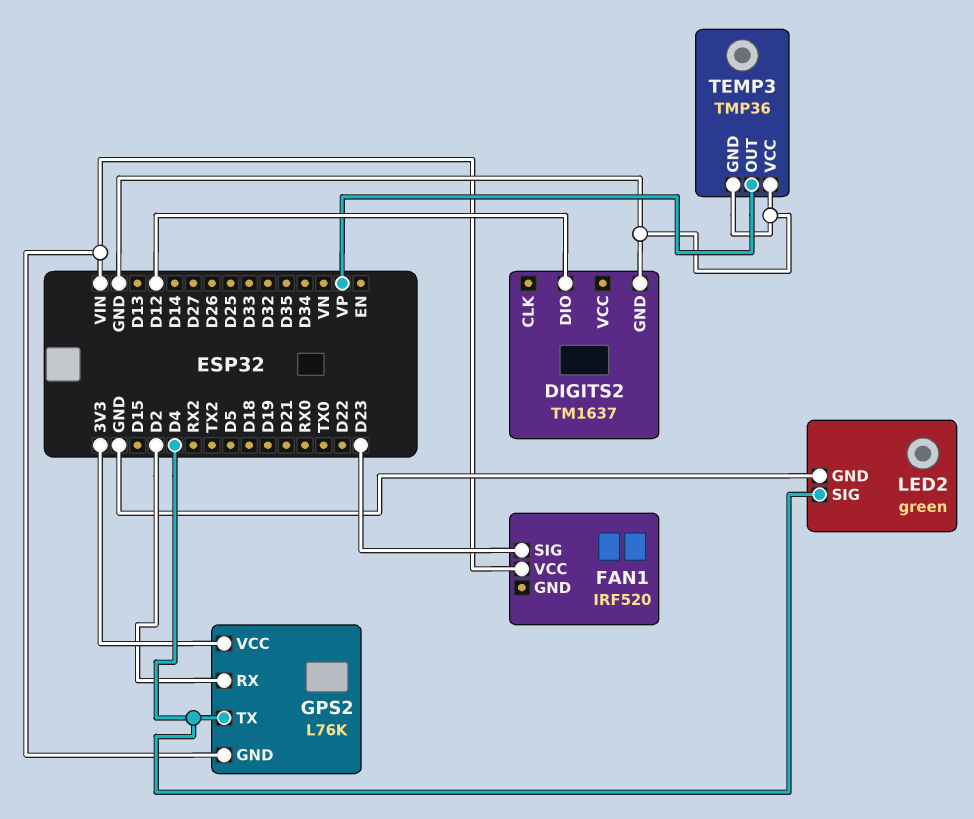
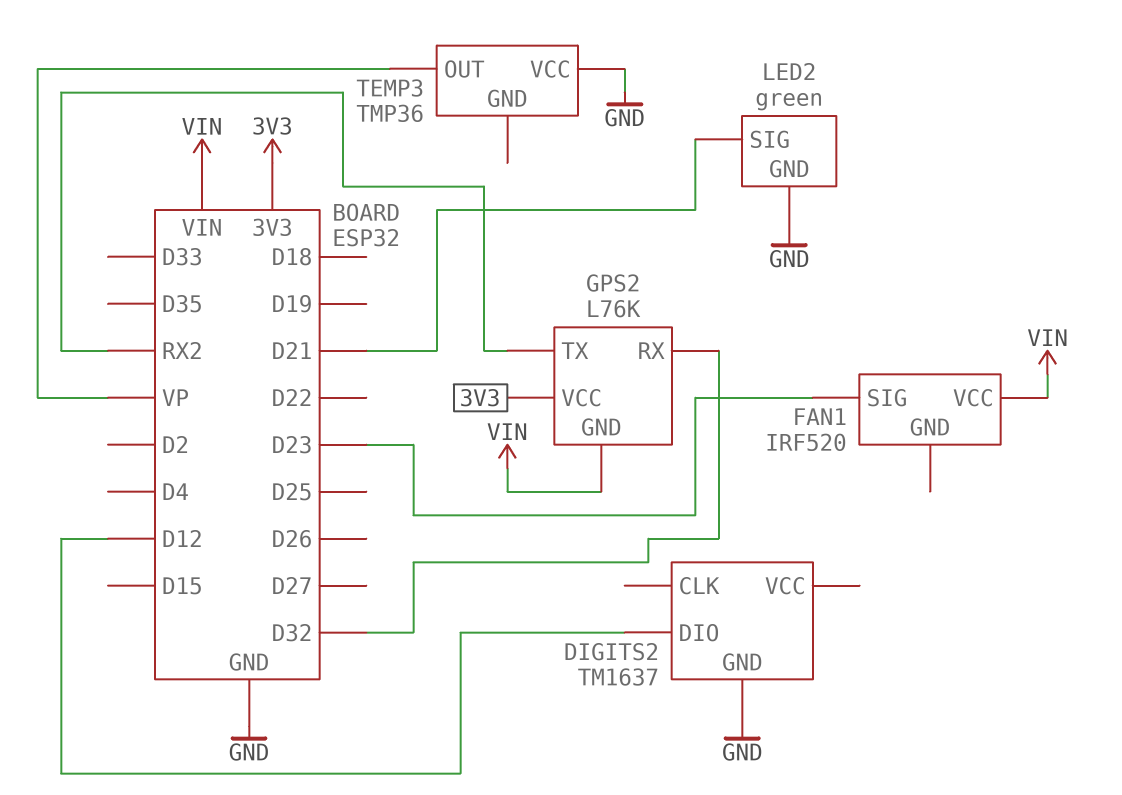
GPS2 pin RX: D2 -> D32
GPS2 pin TX: D4 -> RX2
LED2 pin SIG: D4 -> D21
TEMP3 pin GND: GND -> none

